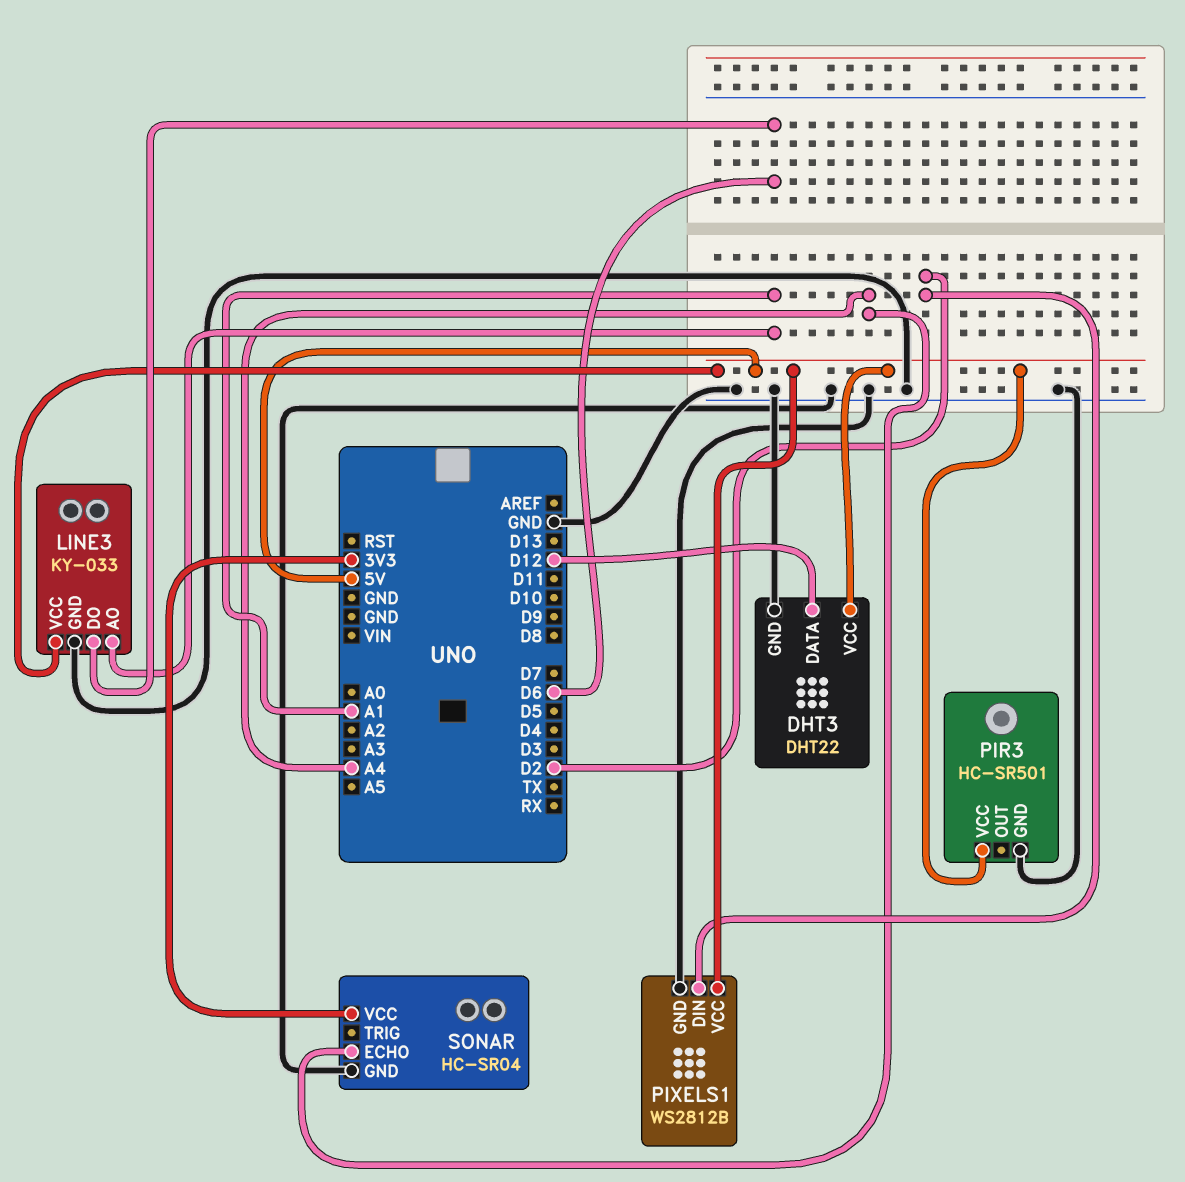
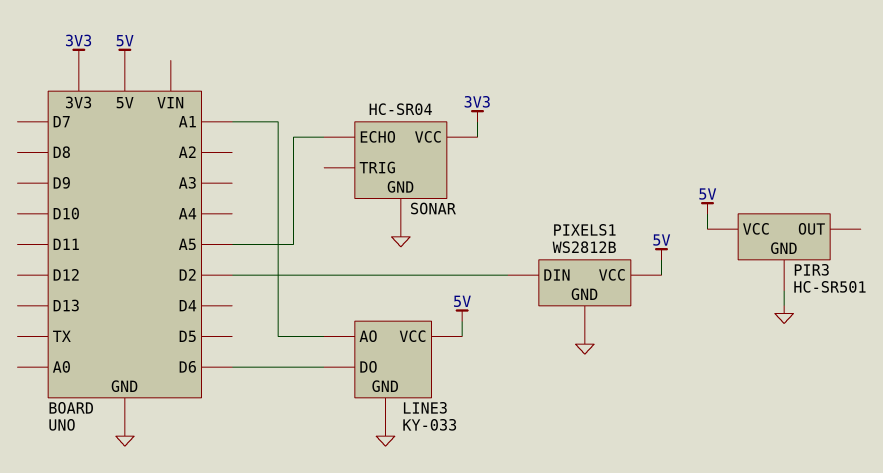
DHT3: DHT22 -> none
DHT3 pin DATA: D12 -> none
DHT3 pin GND: GND -> none
DHT3 pin VCC: 5V -> none
SONAR pin ECHO: A4 -> A5

